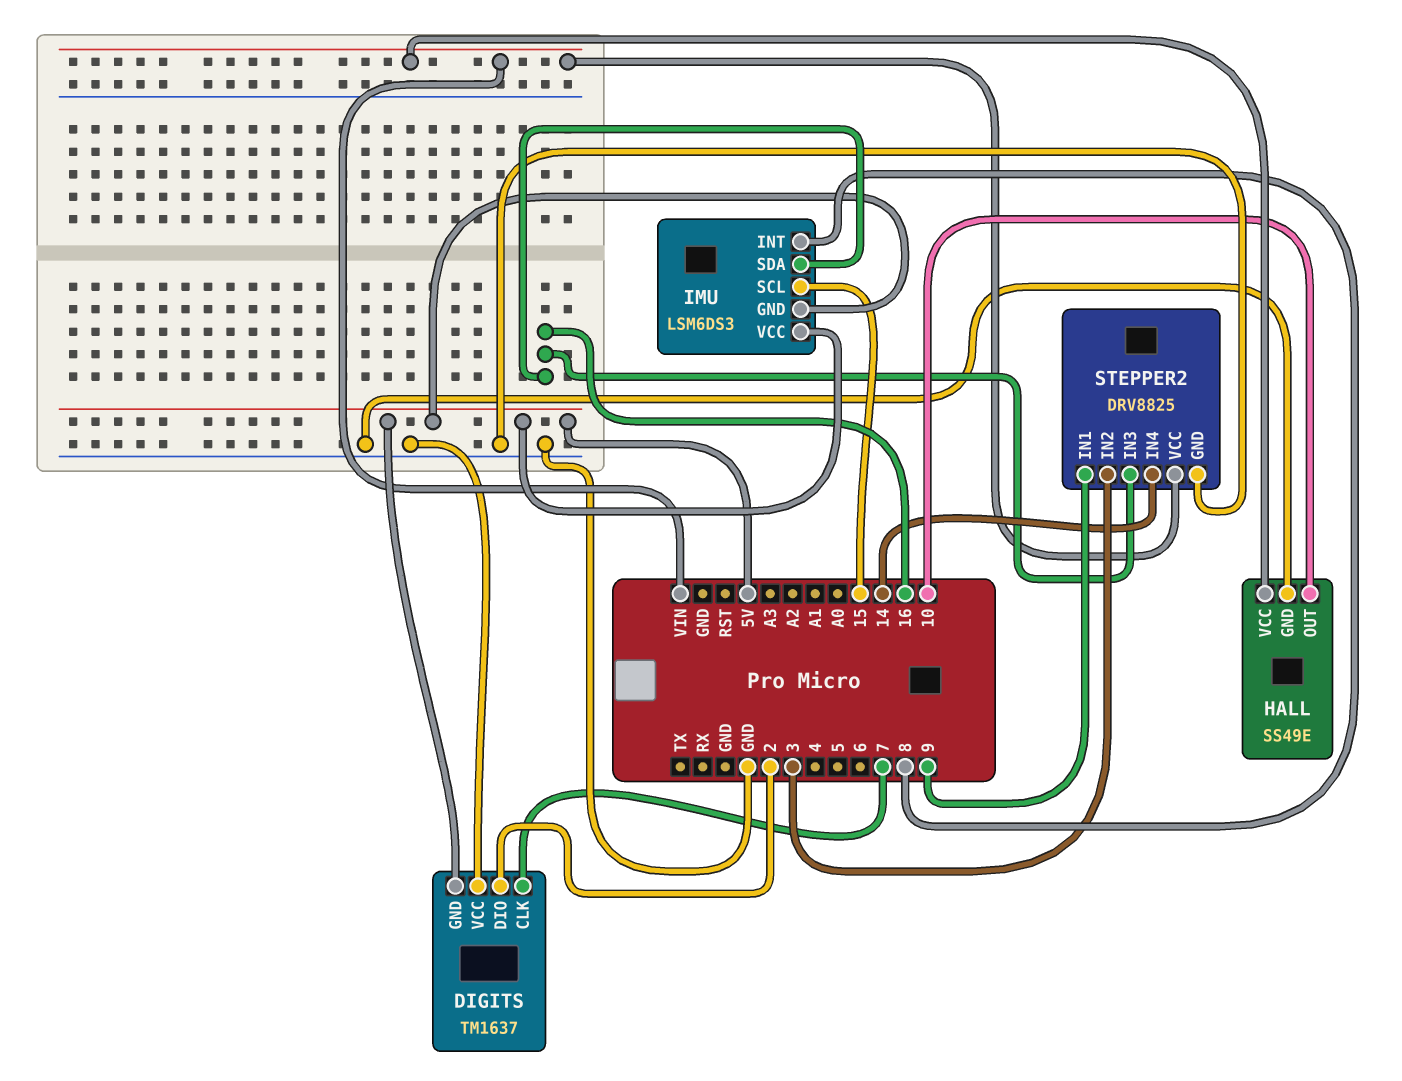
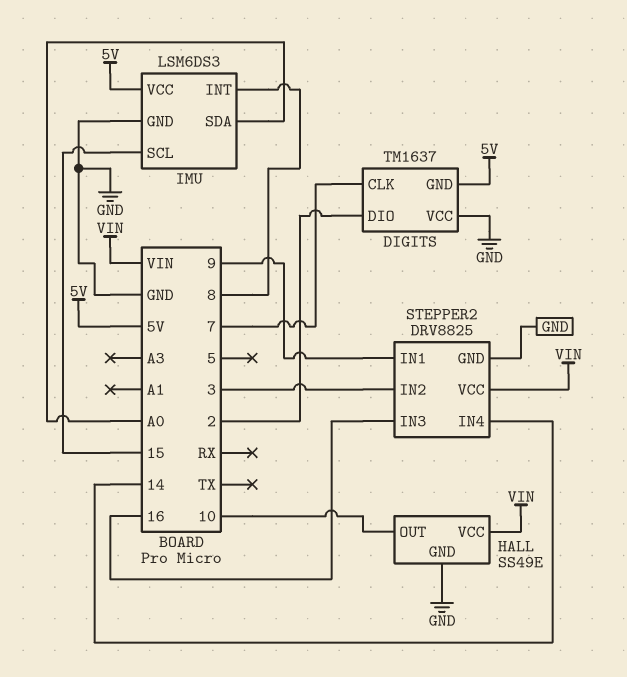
IMU pin GND: 5V -> GND
IMU pin SDA: 16 -> A0

